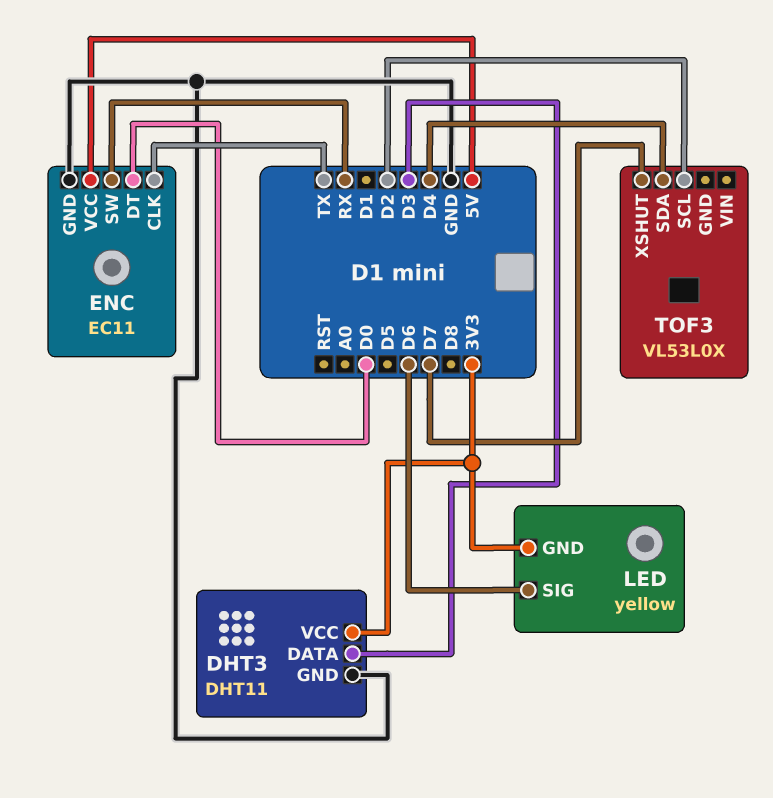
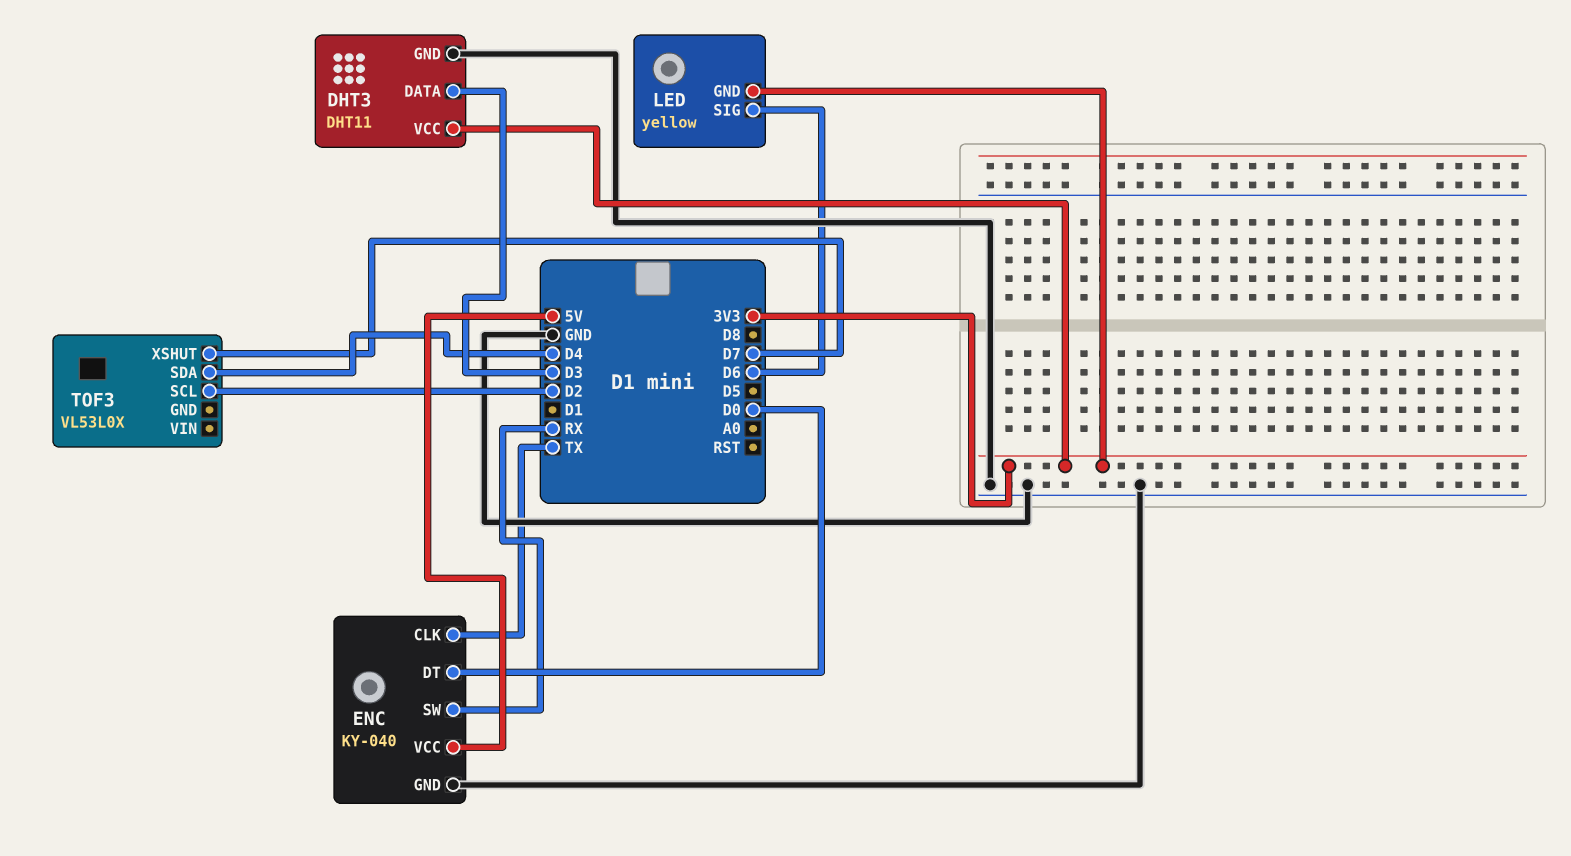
ENC: EC11 -> KY-040

